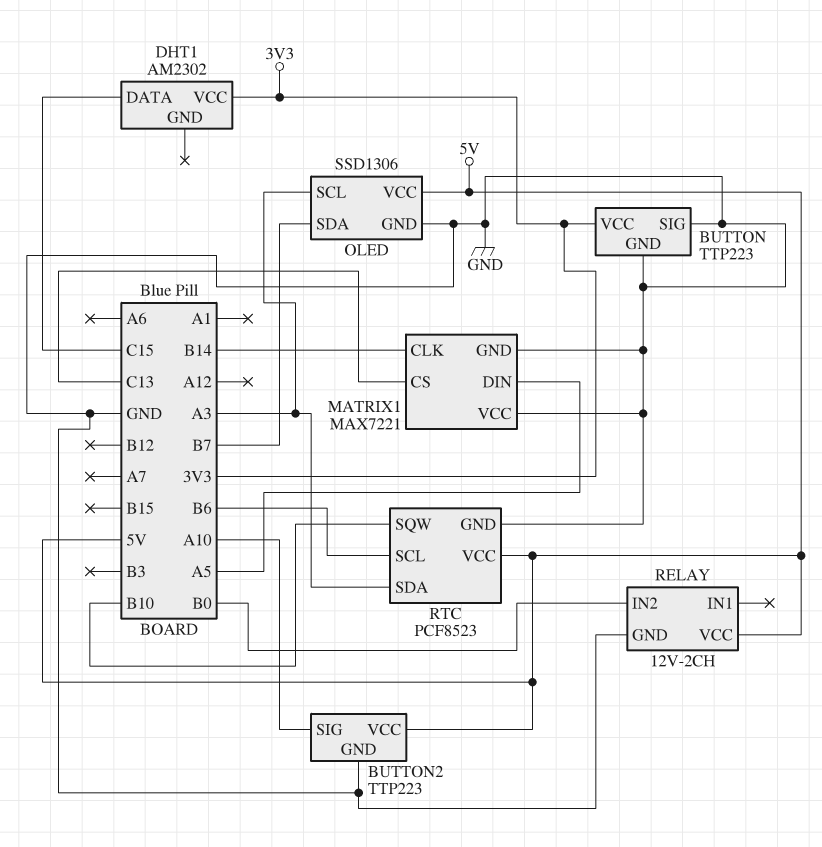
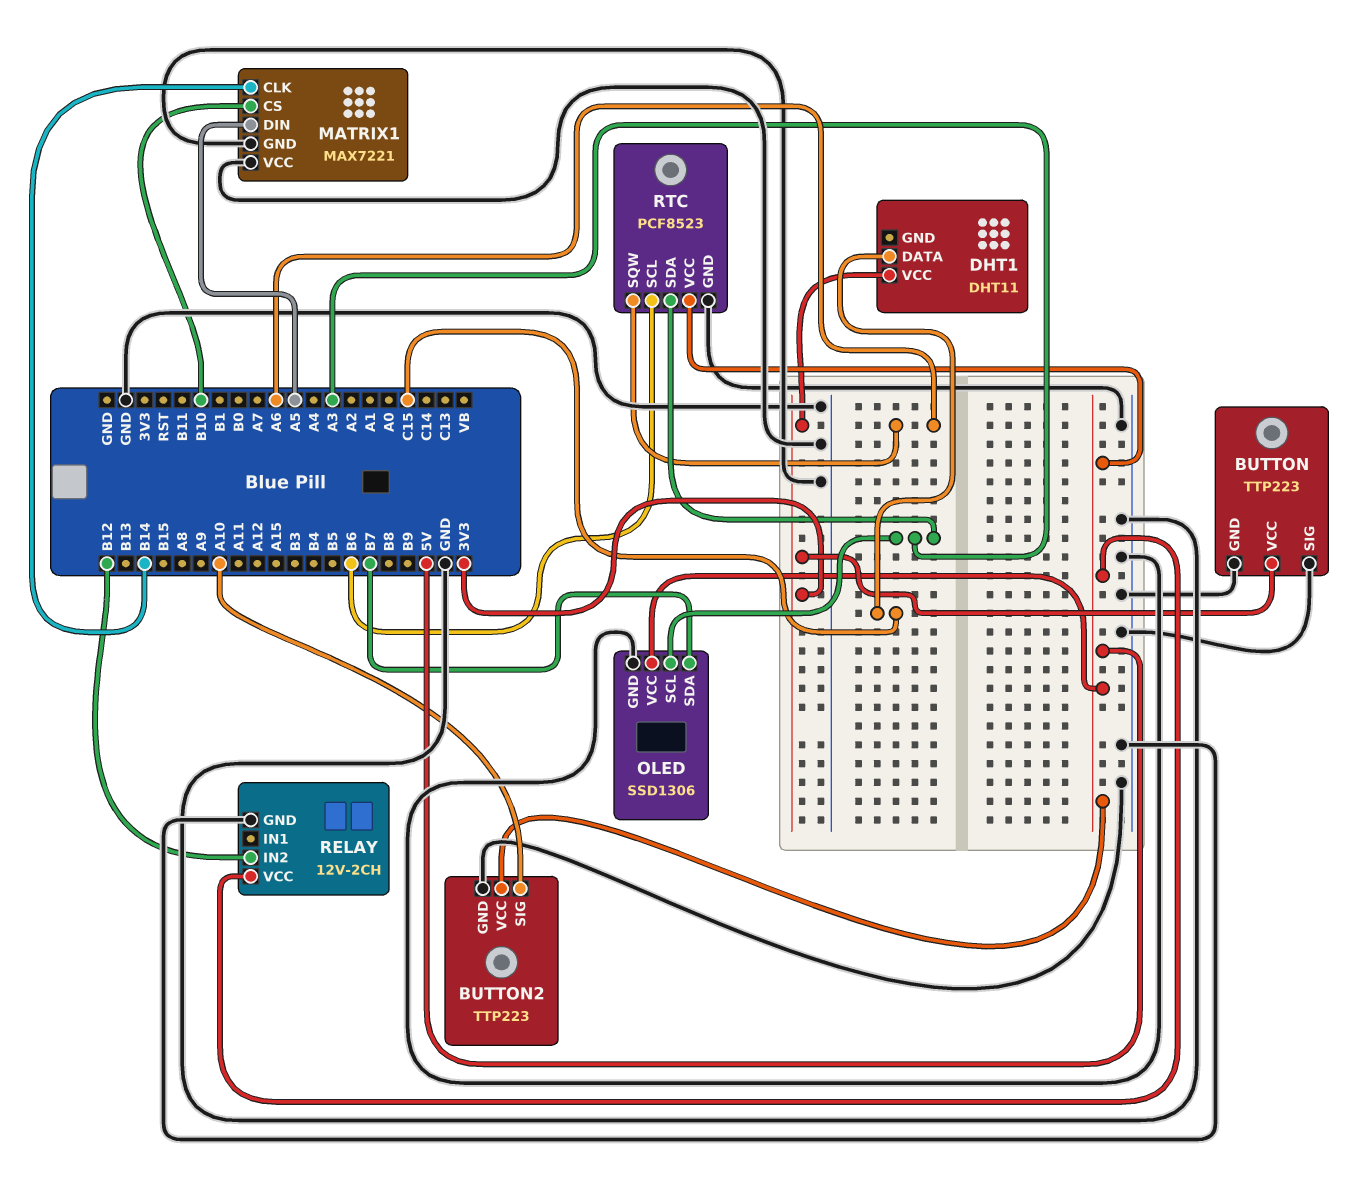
DHT1: AM2302 -> DHT11
MATRIX1 pin CS: C13 -> B10
RELAY pin IN2: B0 -> B12
RTC pin SQW: B10 -> A6

